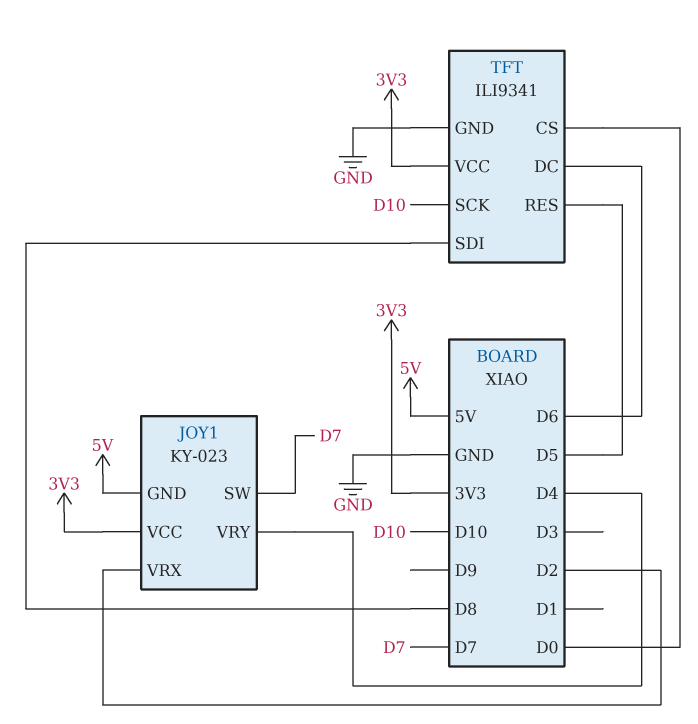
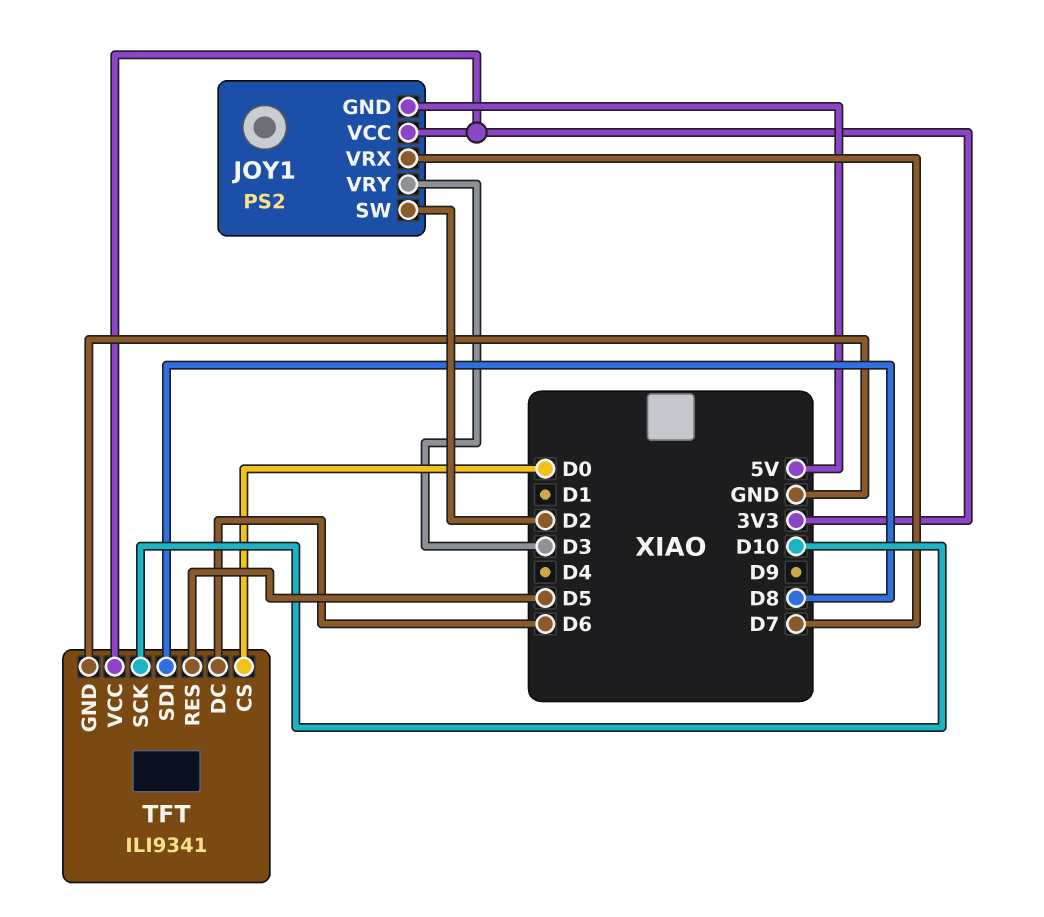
JOY1: KY-023 -> PS2
JOY1 pin SW: D7 -> D2
JOY1 pin VRX: D2 -> D7
JOY1 pin VRY: D4 -> D3

